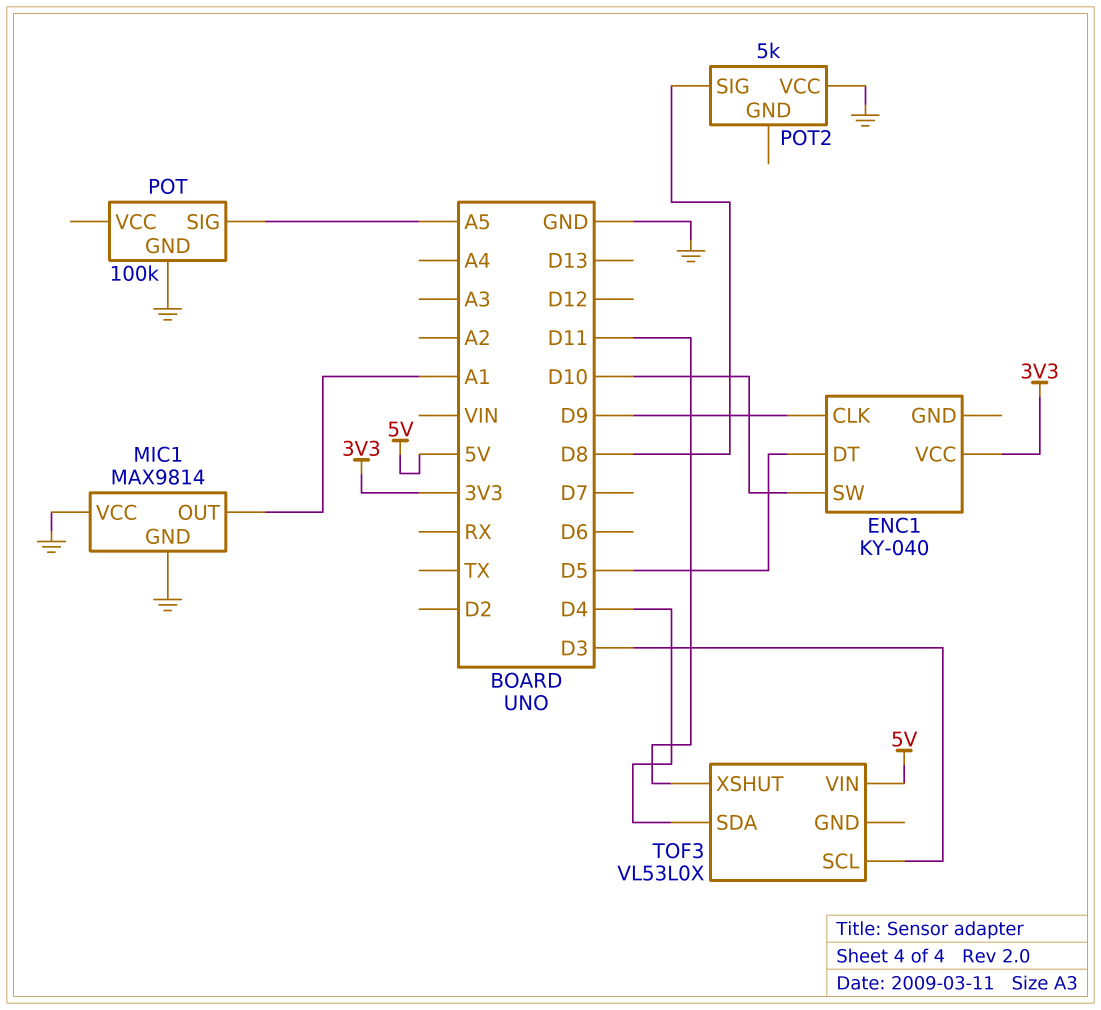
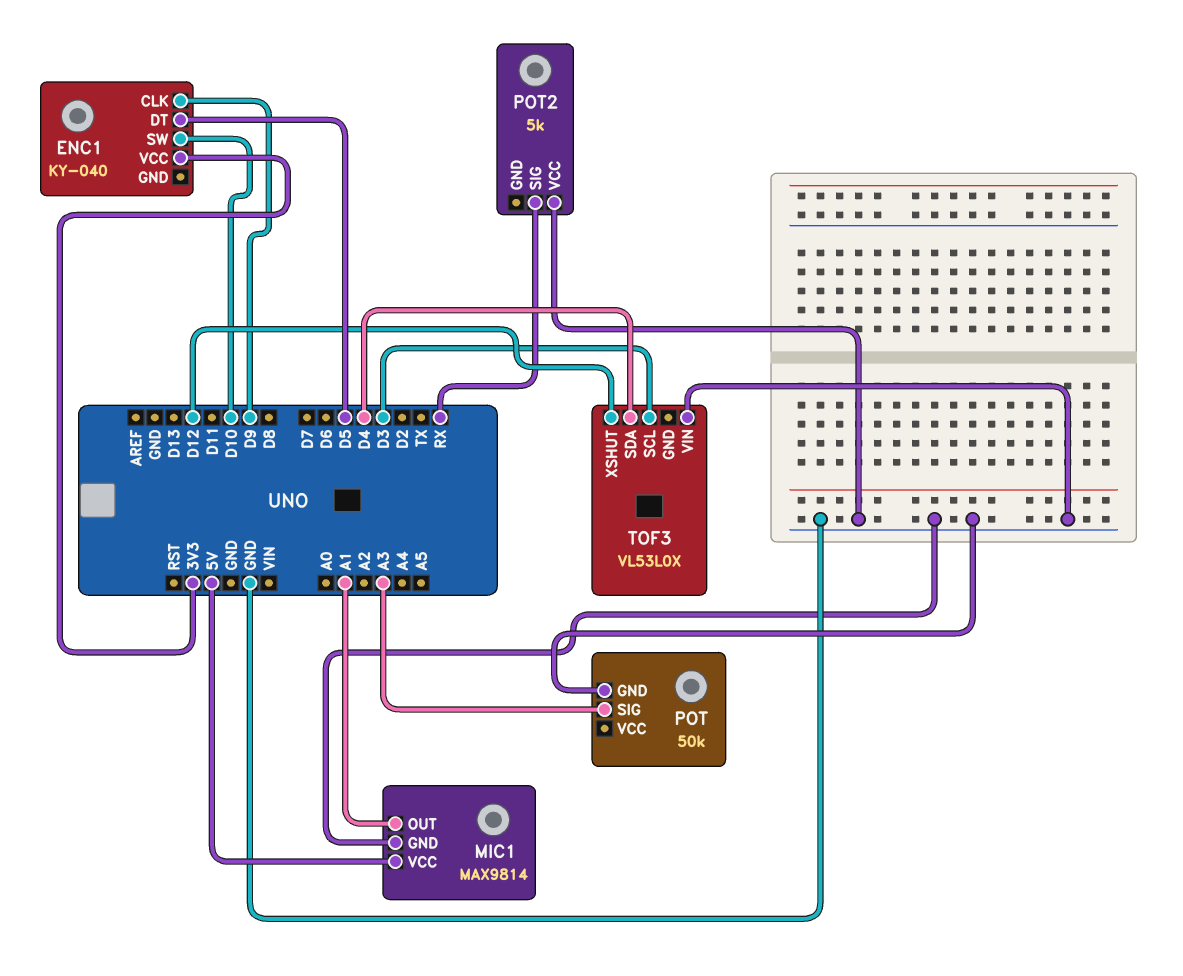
MIC1 pin VCC: GND -> 5V
POT: 100k -> 50k
POT pin SIG: A5 -> A3
POT2 pin SIG: D8 -> RX
TOF3 pin VIN: 5V -> GND
TOF3 pin XSHUT: D11 -> D12

